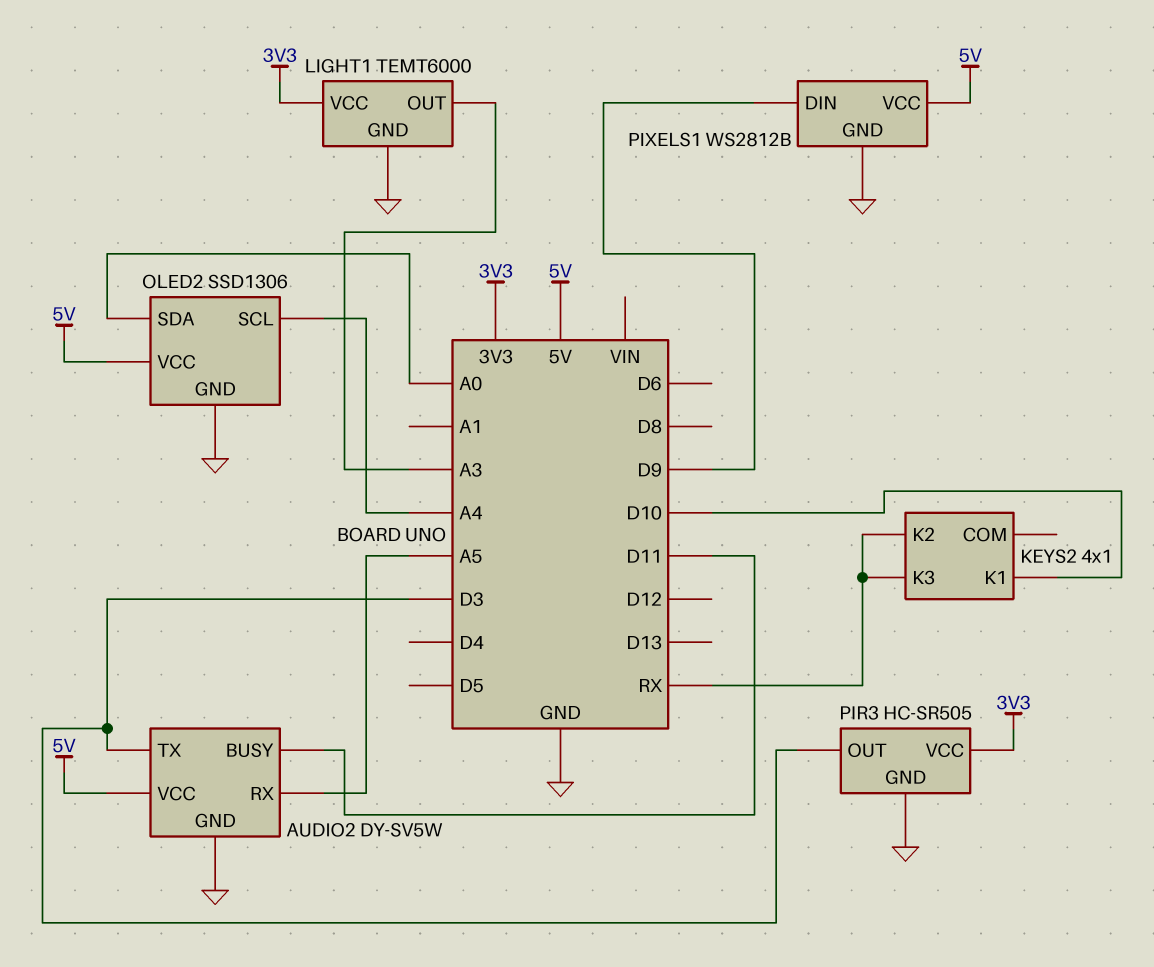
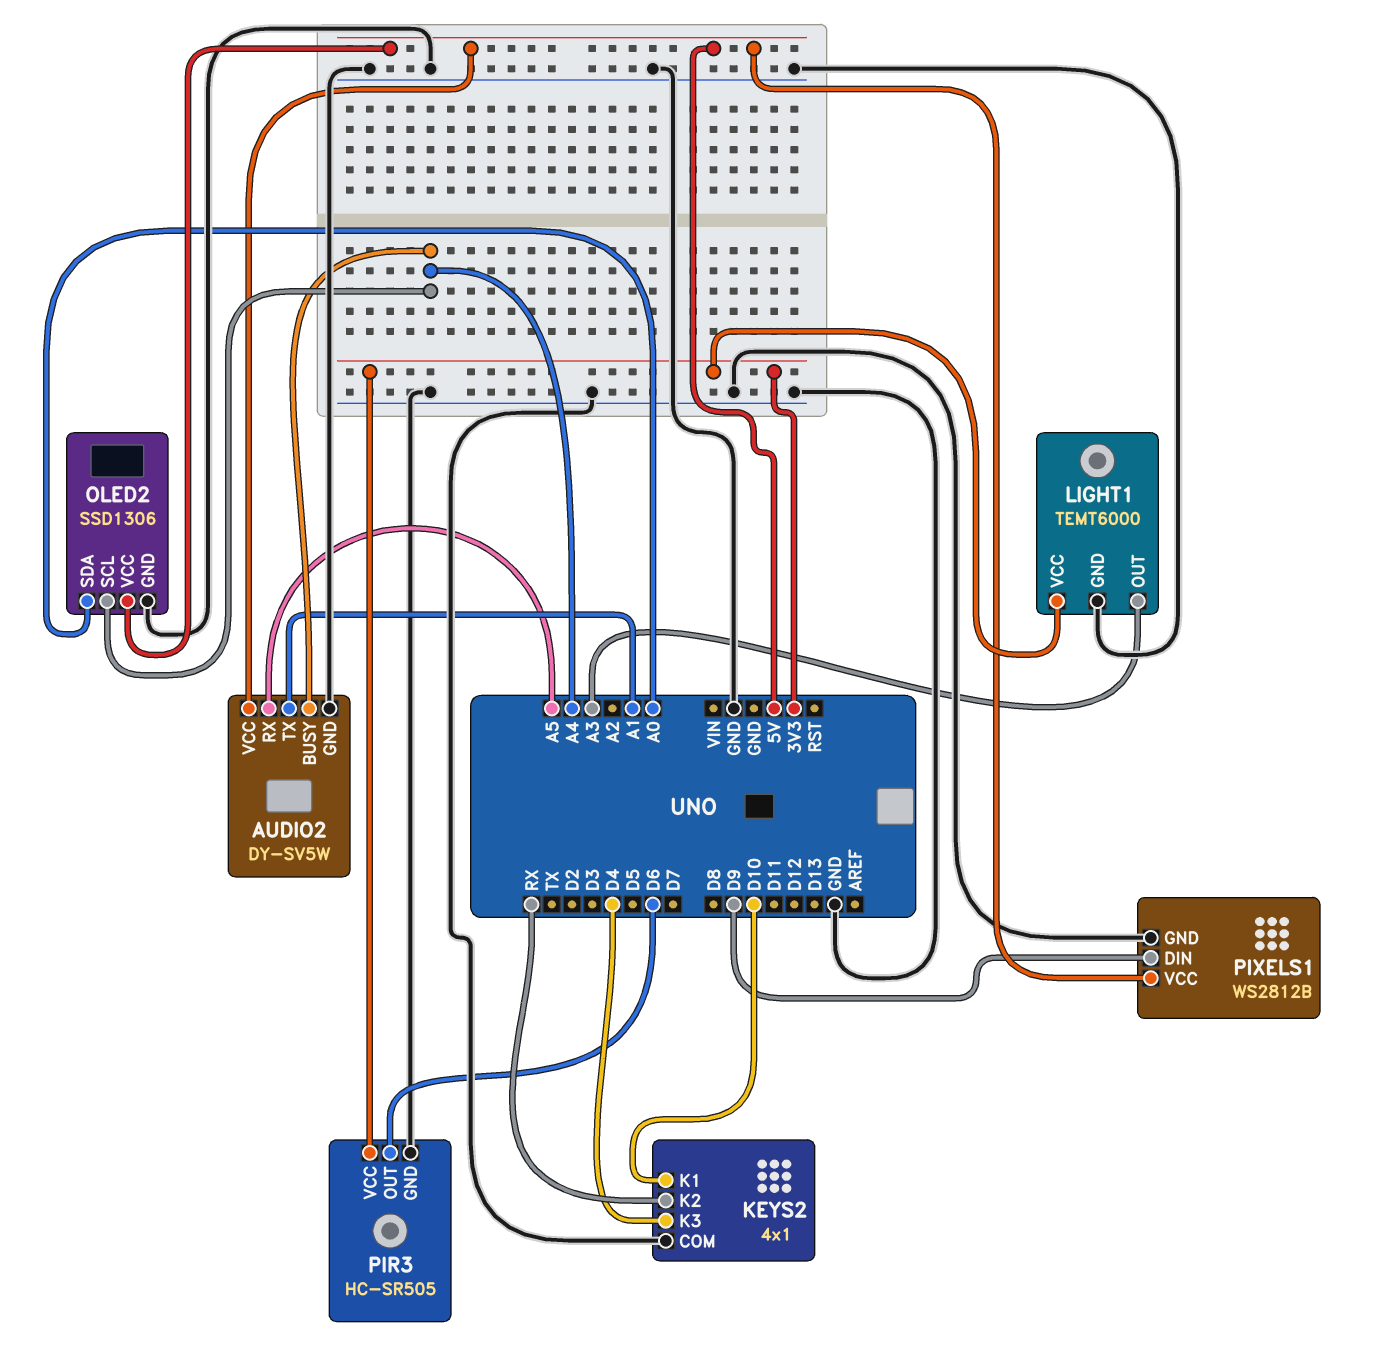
AUDIO2 pin BUSY: D11 -> A4
AUDIO2 pin TX: D3 -> A1
KEYS2 pin COM: none -> GND
KEYS2 pin K3: RX -> D4
PIR3 pin OUT: D3 -> D6

